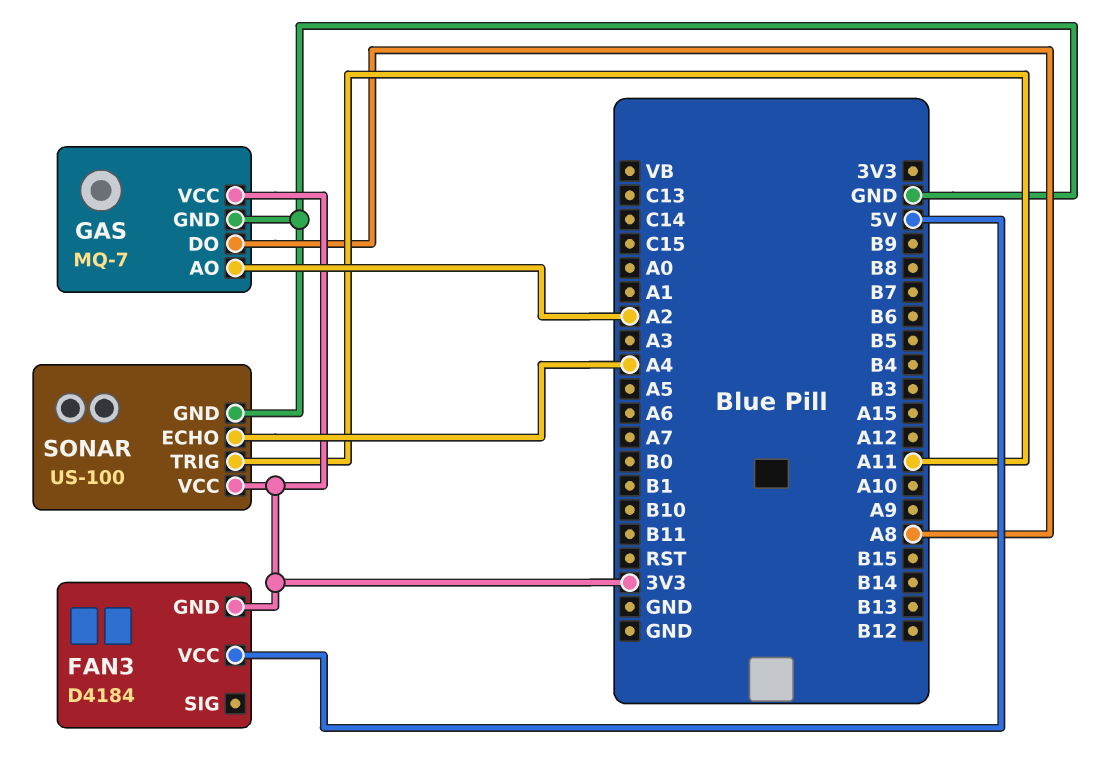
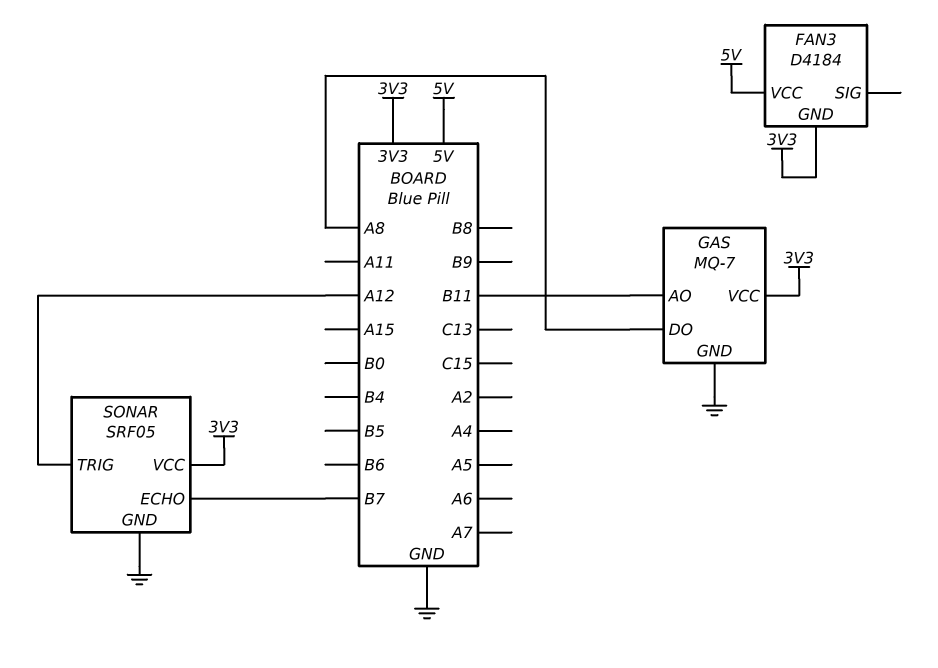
GAS pin AO: A2 -> B11
SONAR: US-100 -> SRF05
SONAR pin ECHO: A4 -> B7
SONAR pin TRIG: A11 -> A12

